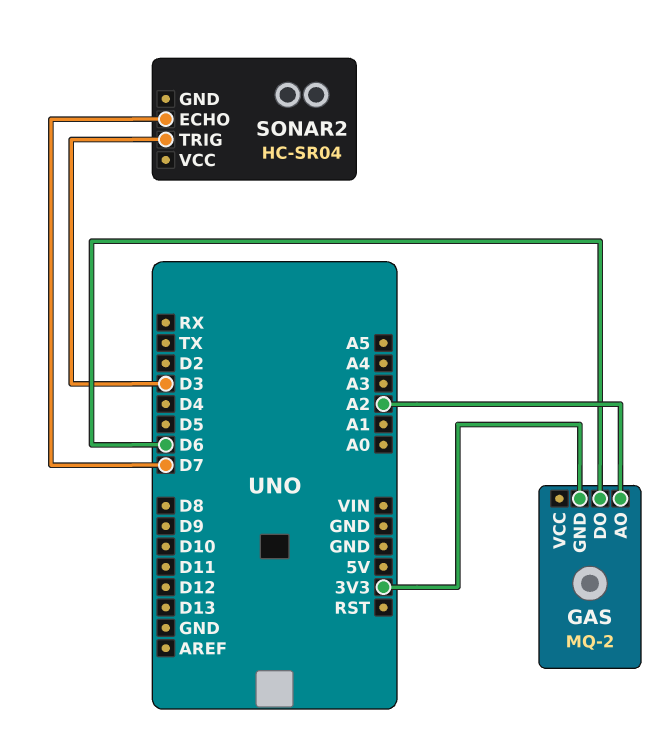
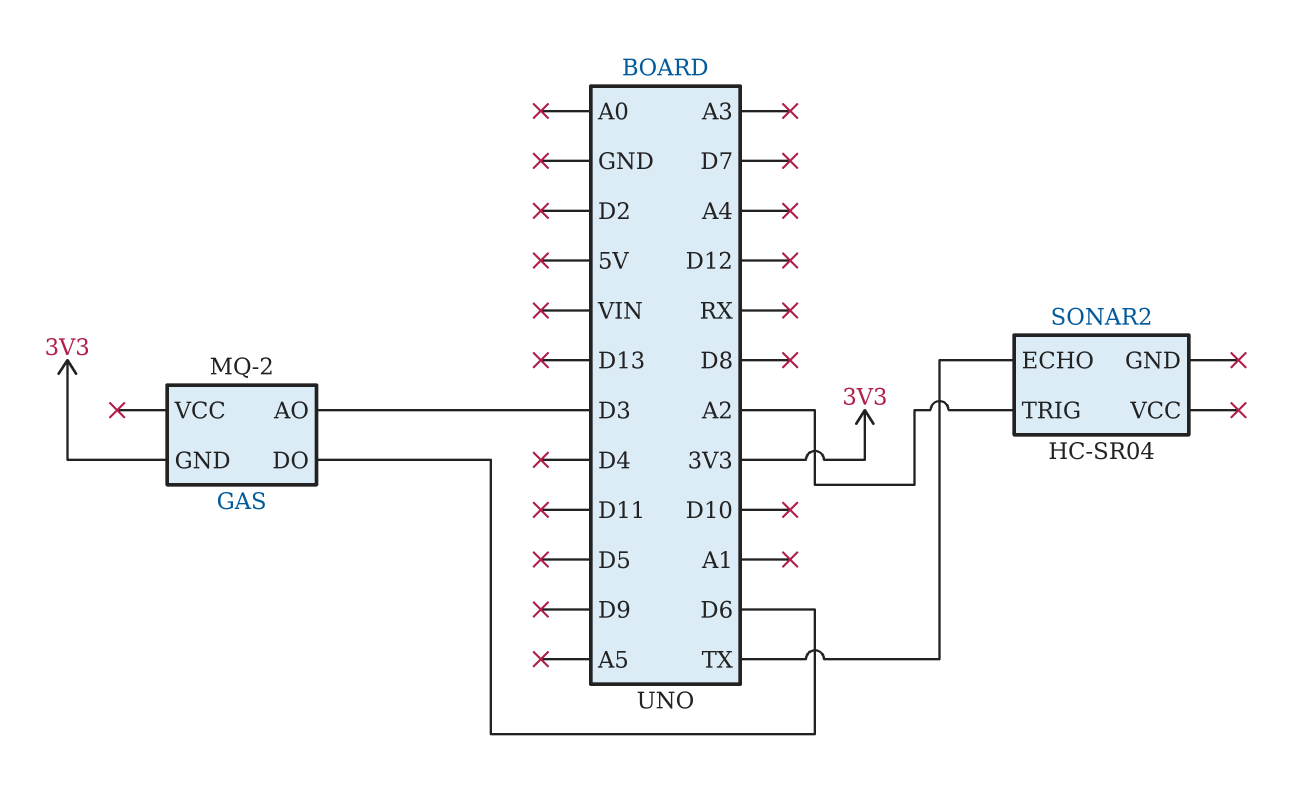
GAS pin AO: A2 -> D3
SONAR2 pin ECHO: D7 -> TX
SONAR2 pin TRIG: D3 -> A2

